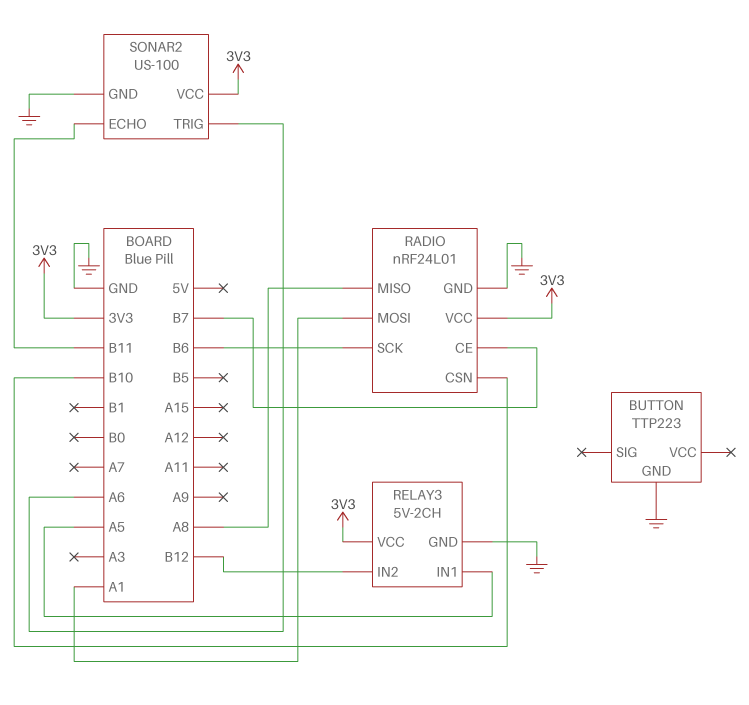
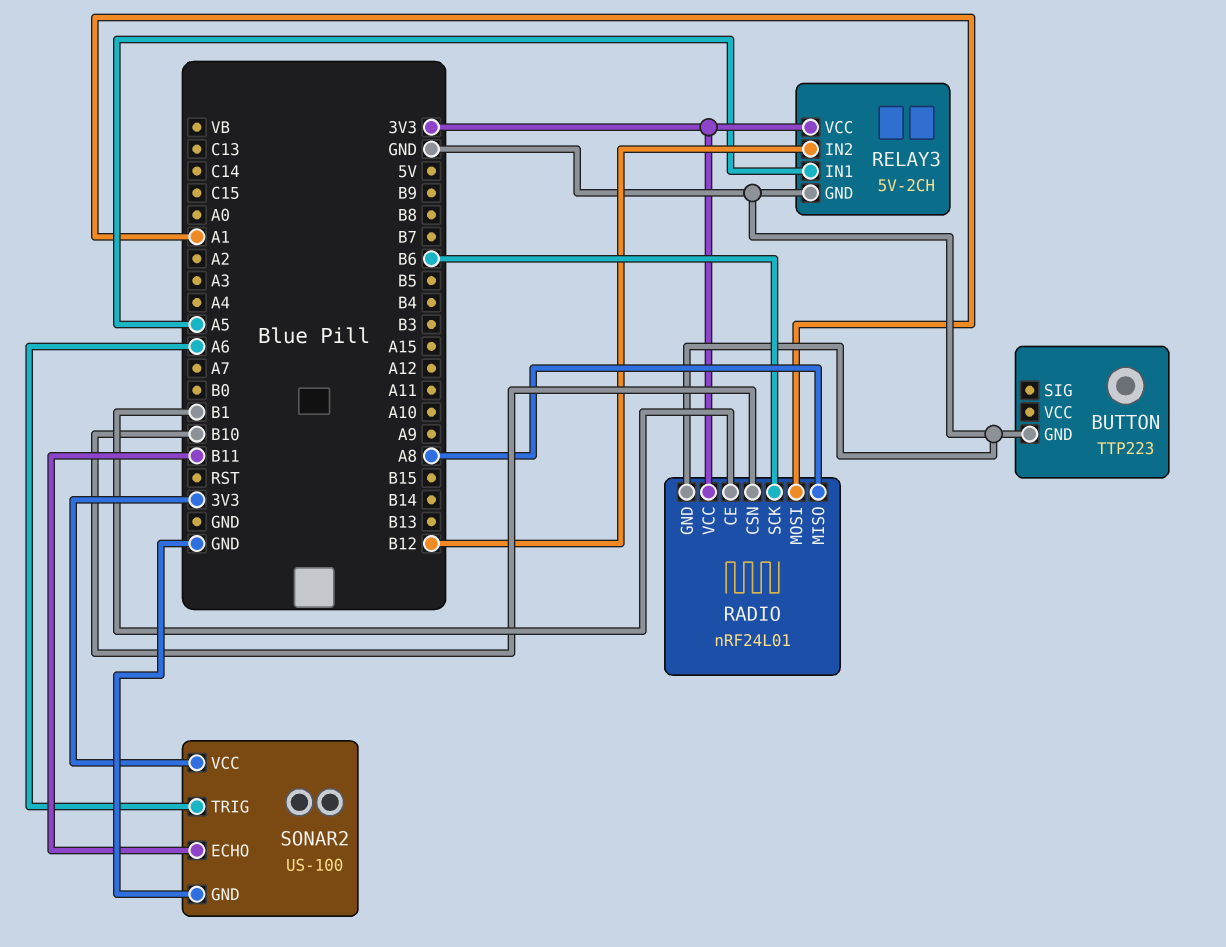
RADIO pin CE: B7 -> B1

